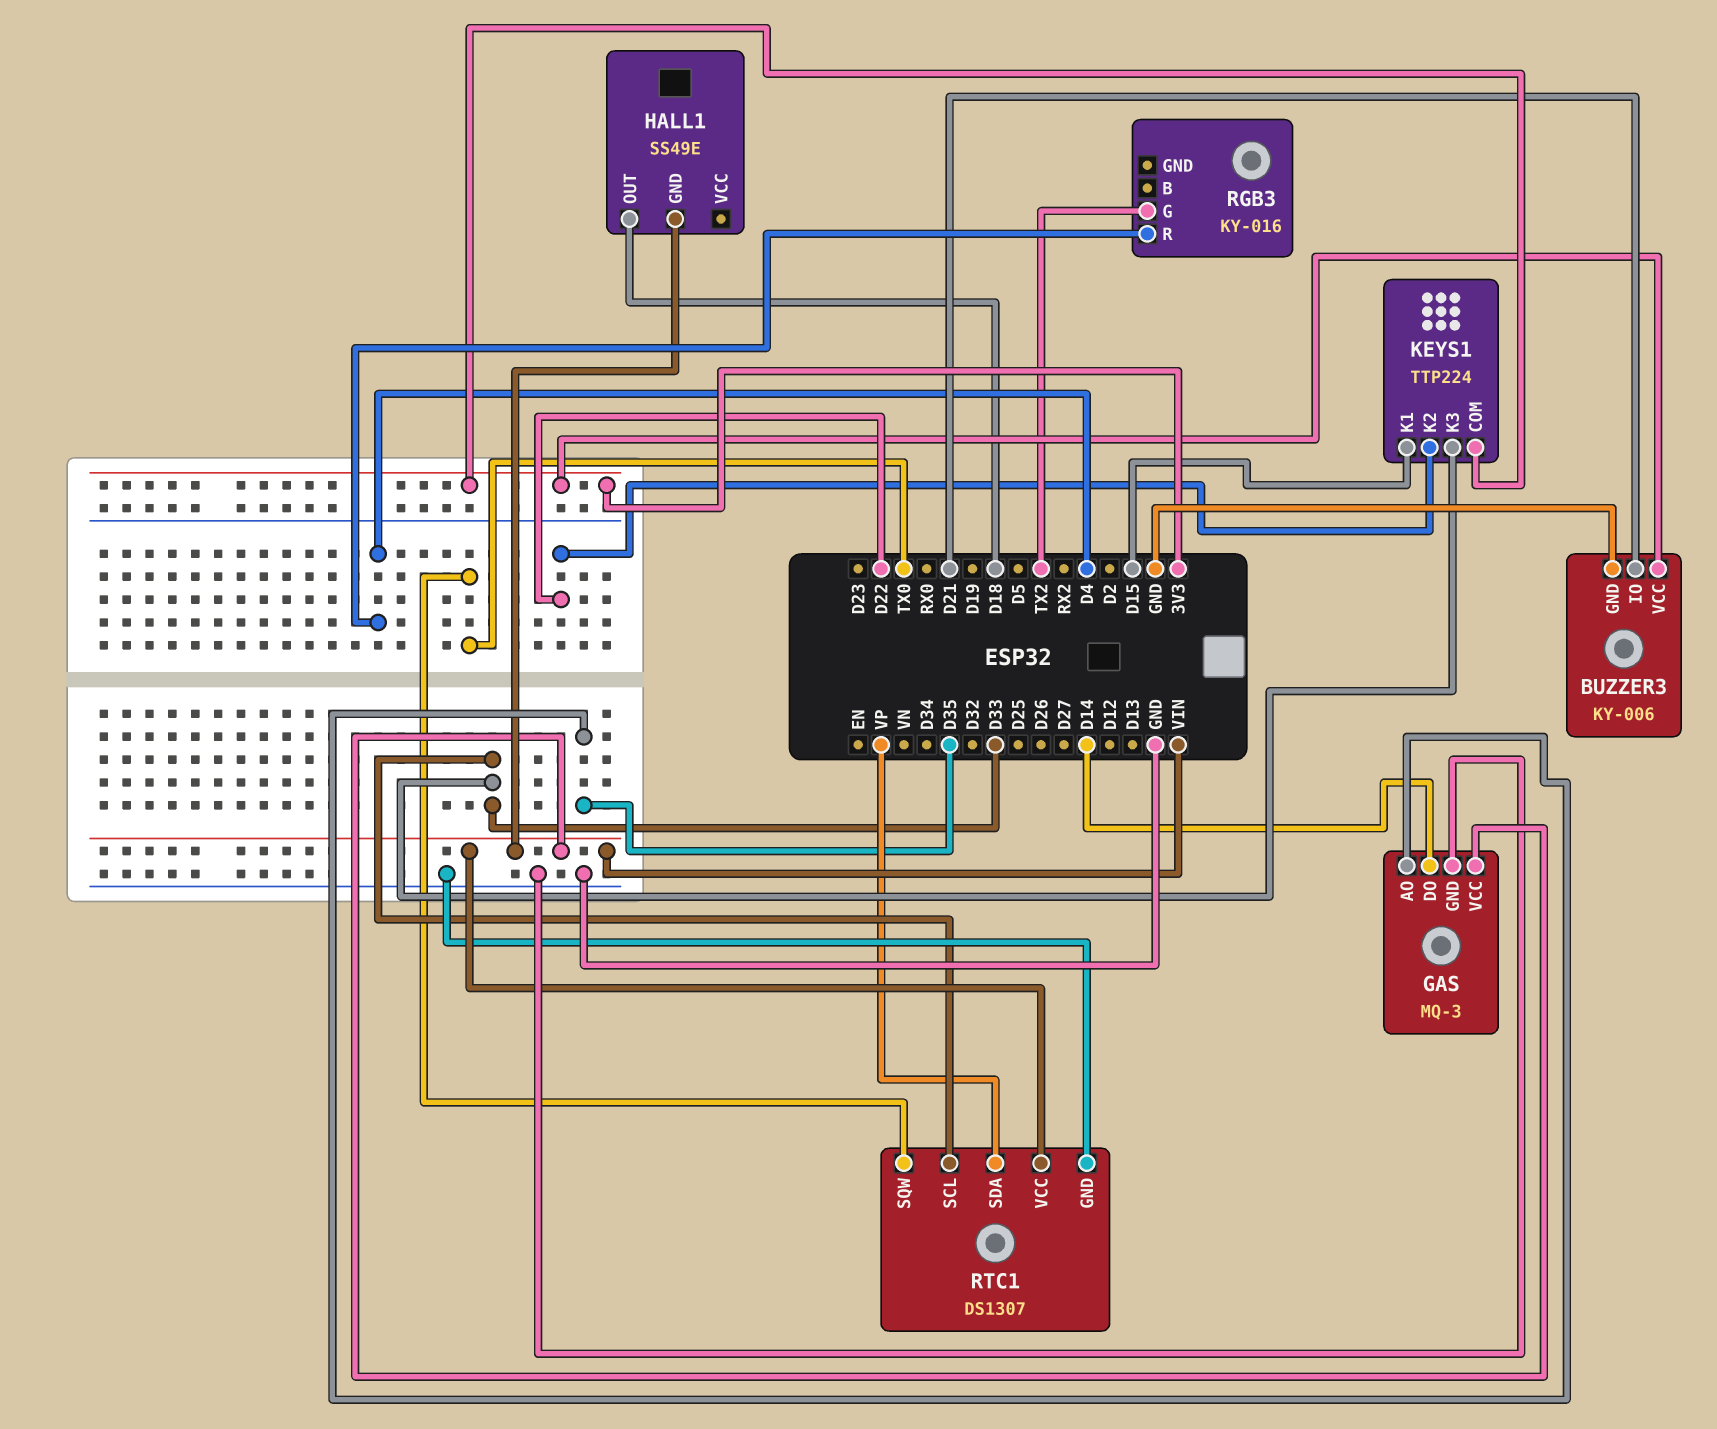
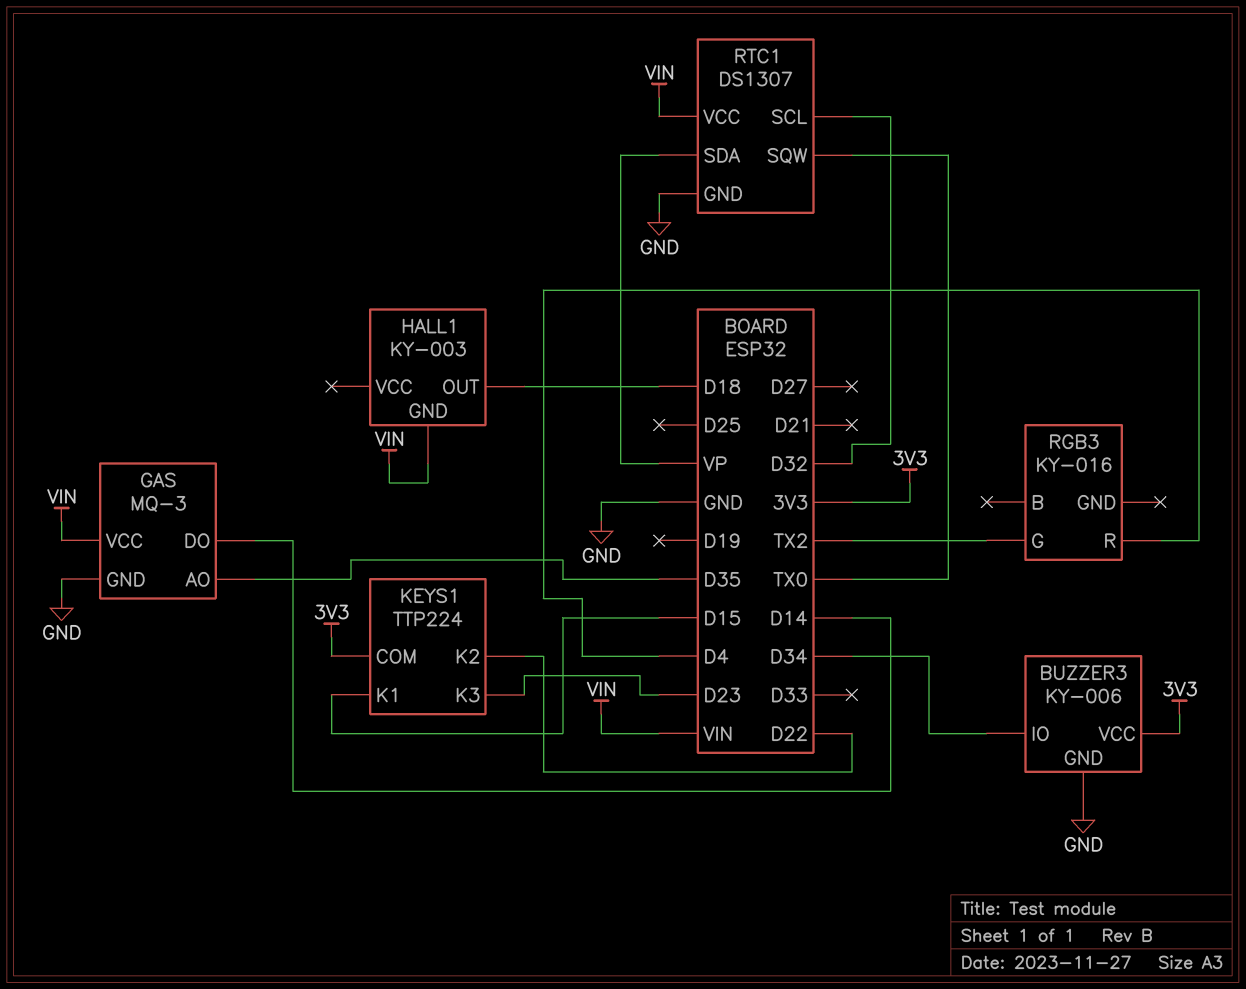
BUZZER3 pin IO: D21 -> D34
HALL1: SS49E -> KY-003
KEYS1 pin K3: D33 -> D23
RTC1 pin SCL: D33 -> D32

